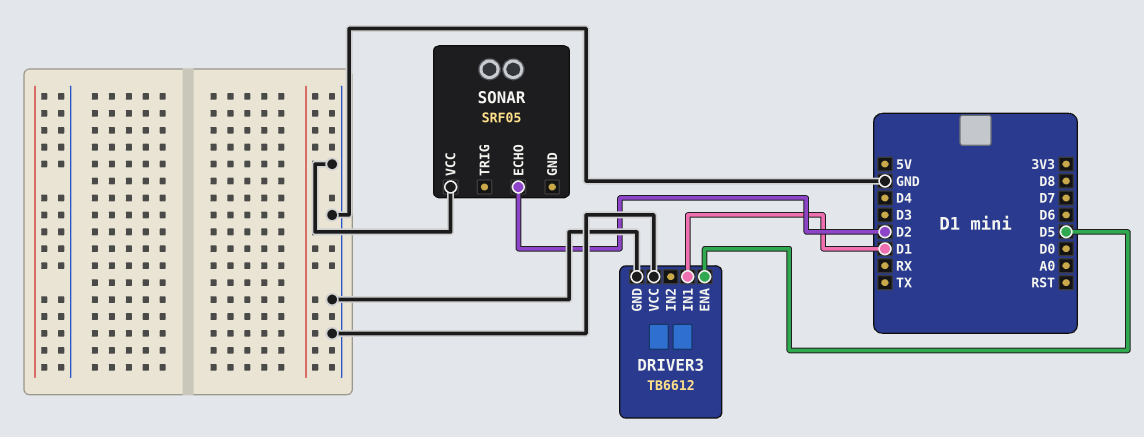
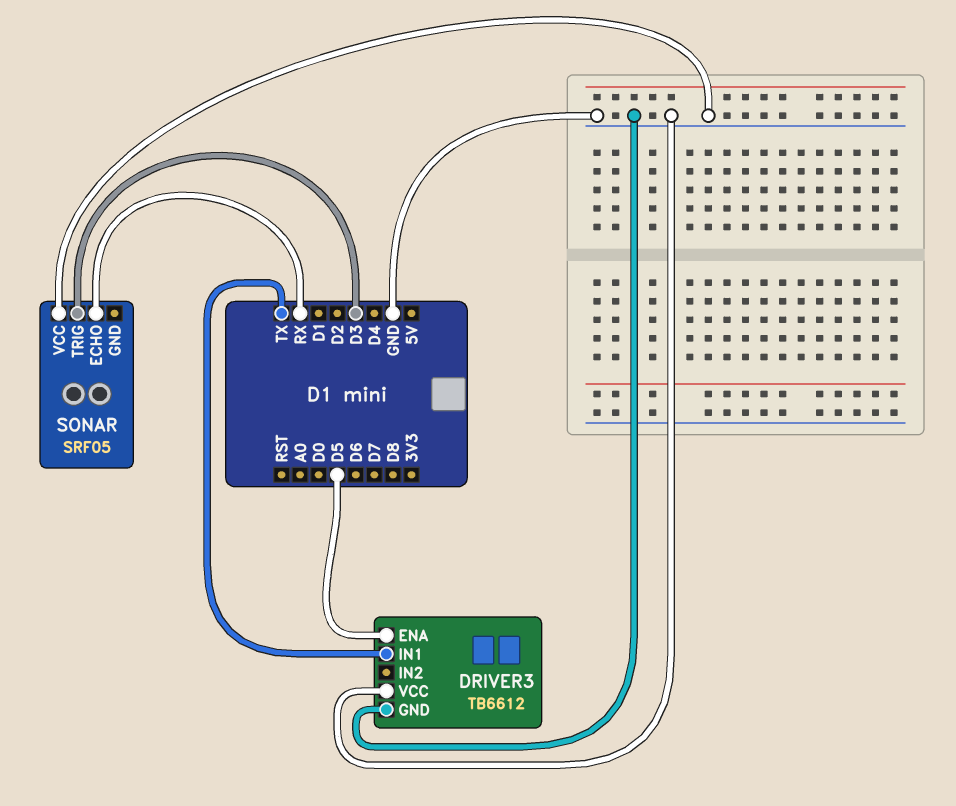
DRIVER3 pin IN1: D1 -> TX
SONAR pin ECHO: D2 -> RX
SONAR pin TRIG: none -> D3

